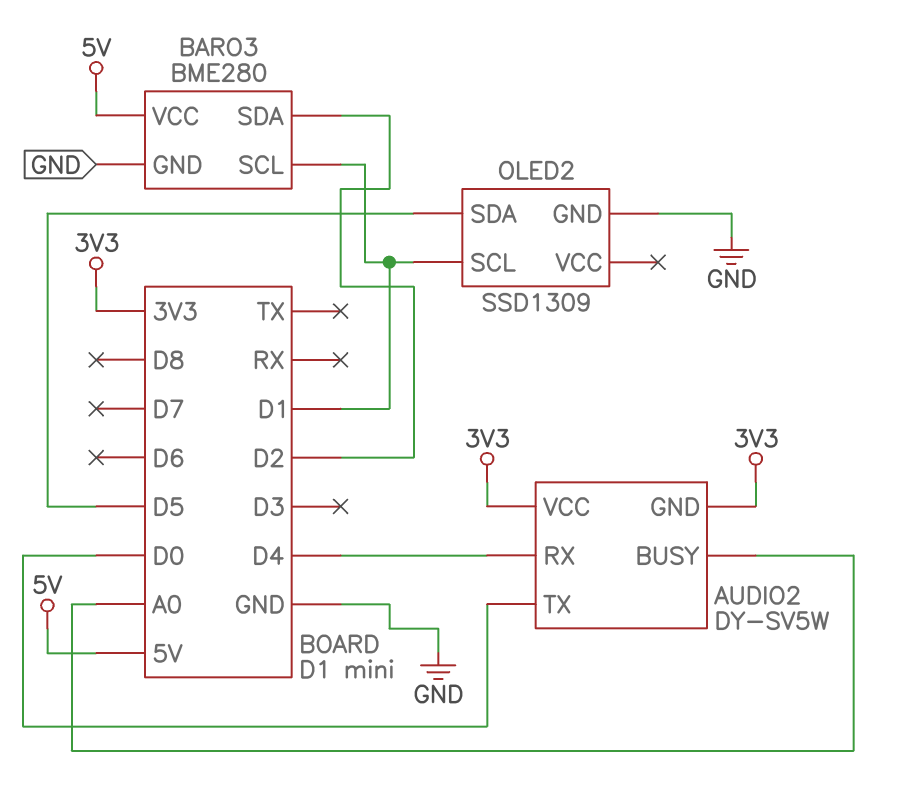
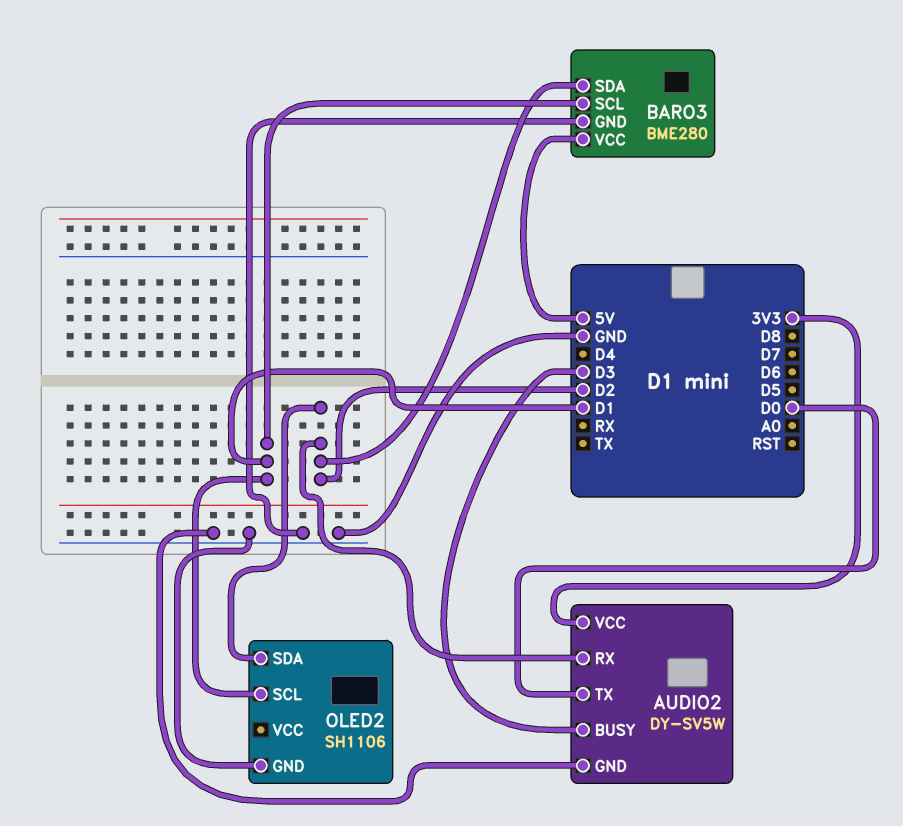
AUDIO2 pin BUSY: A0 -> D3
AUDIO2 pin GND: 3V3 -> GND
AUDIO2 pin RX: D4 -> D2
OLED2: SSD1309 -> SH1106
OLED2 pin SDA: D5 -> D2

